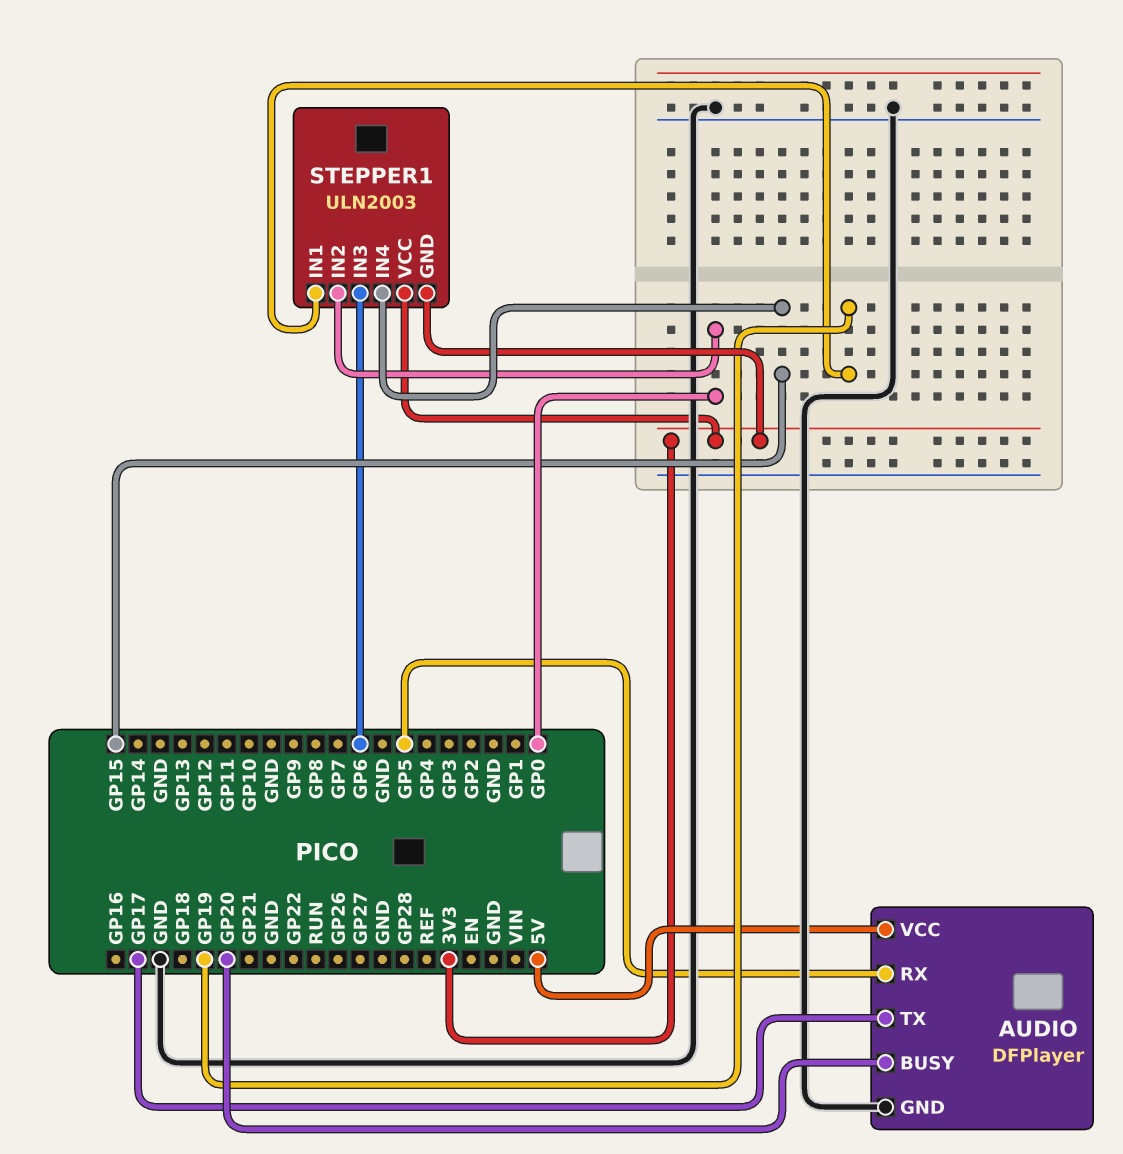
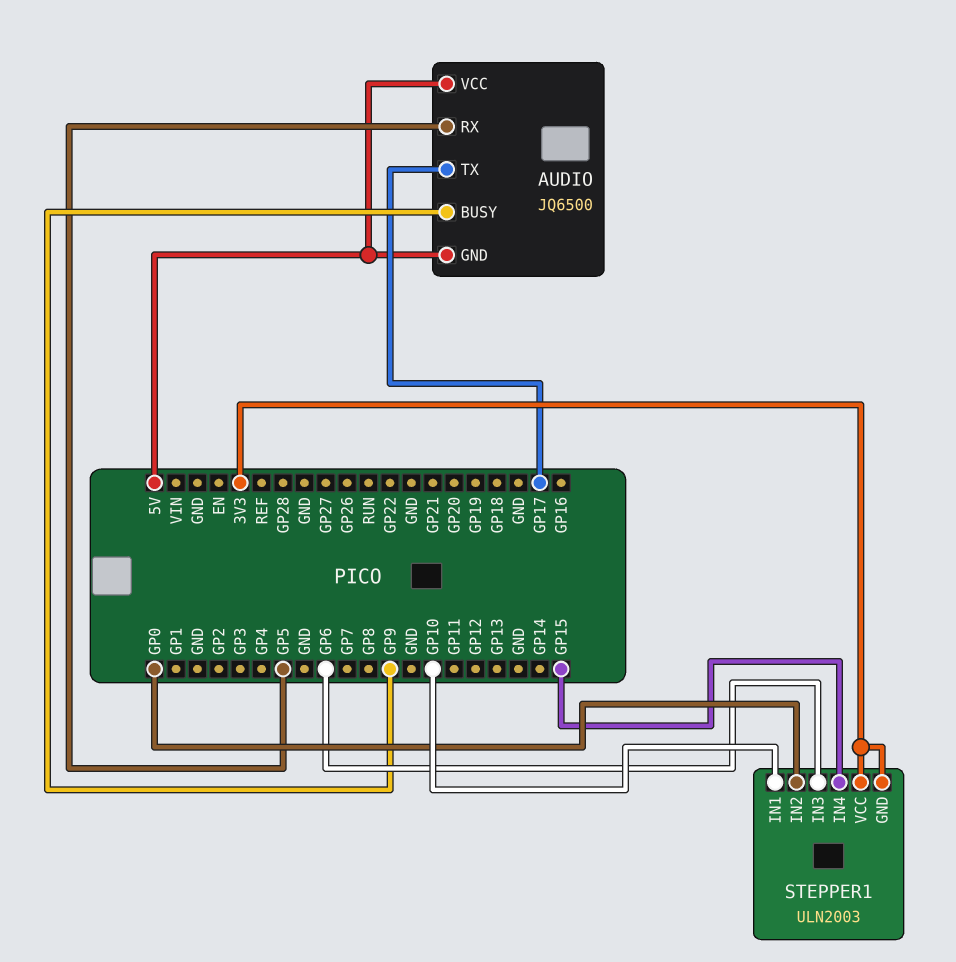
AUDIO: DFPlayer -> JQ6500
AUDIO pin BUSY: GP20 -> GP9
AUDIO pin GND: GND -> 5V
STEPPER1 pin IN1: GP19 -> GP10

